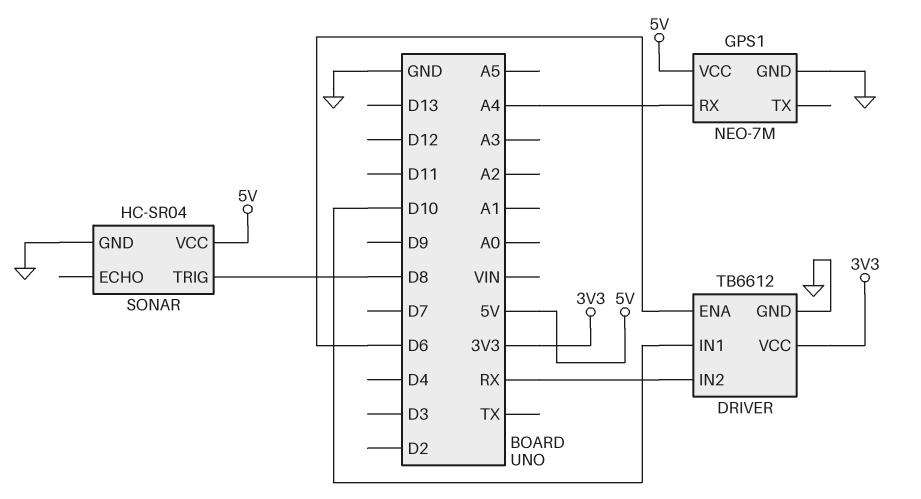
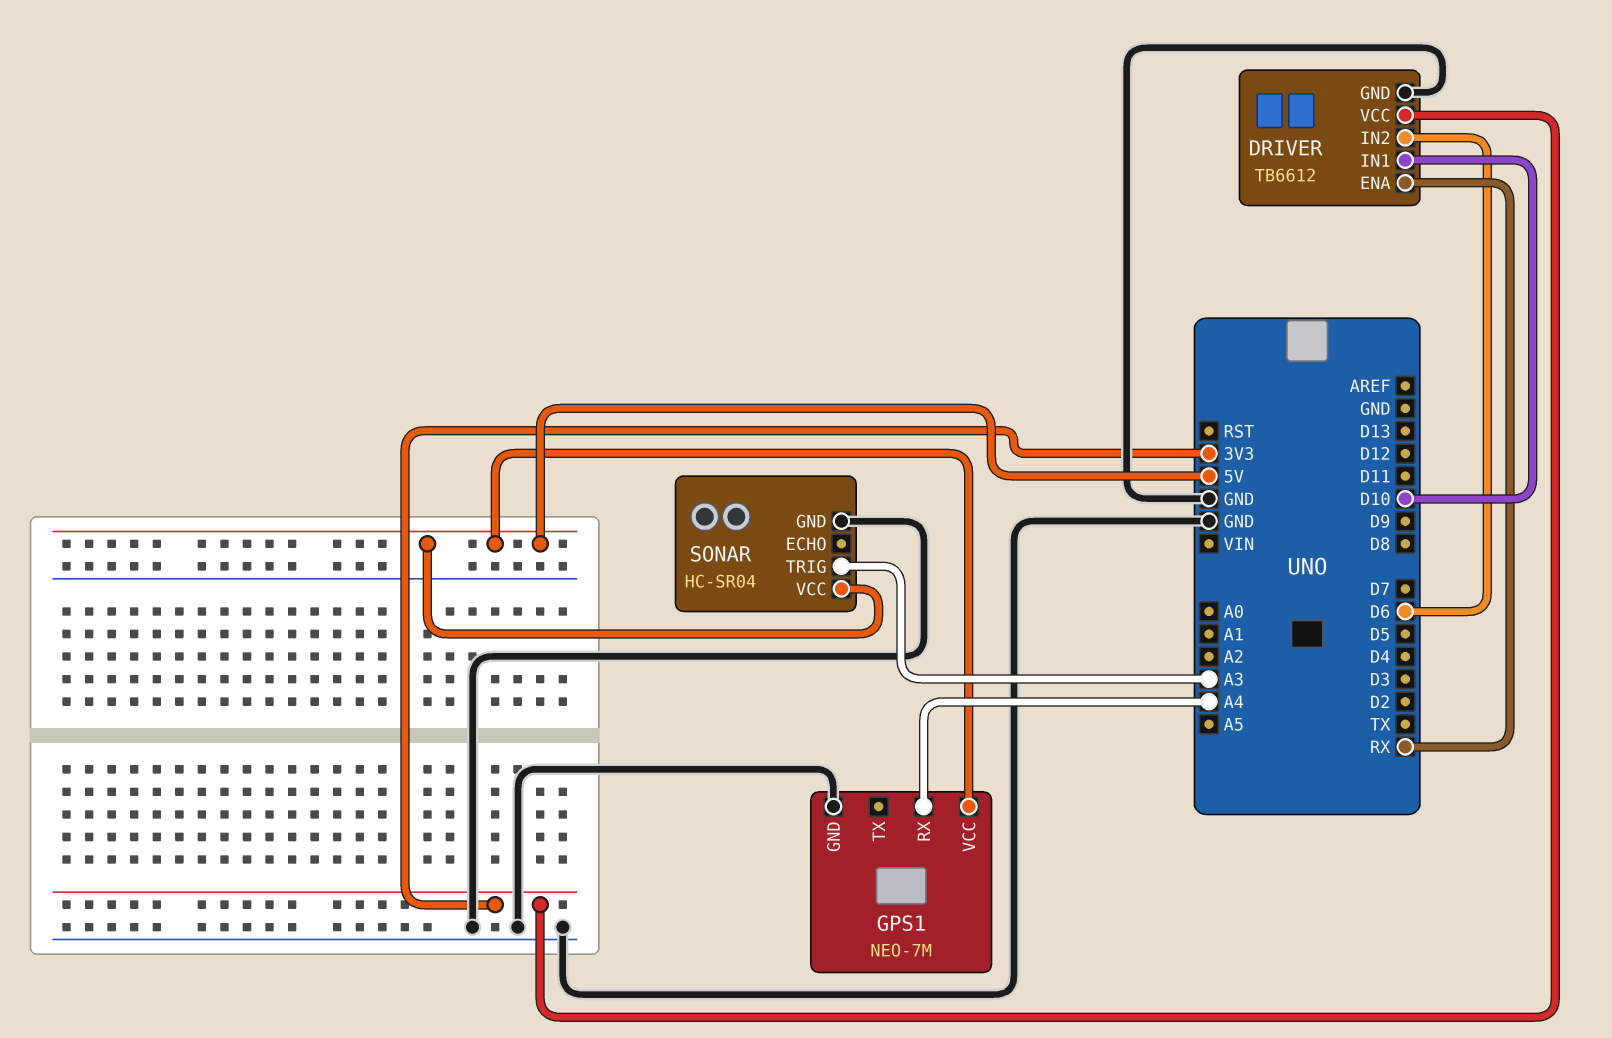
DRIVER pin ENA: D6 -> RX
DRIVER pin IN2: RX -> D6
SONAR pin TRIG: D8 -> A3

